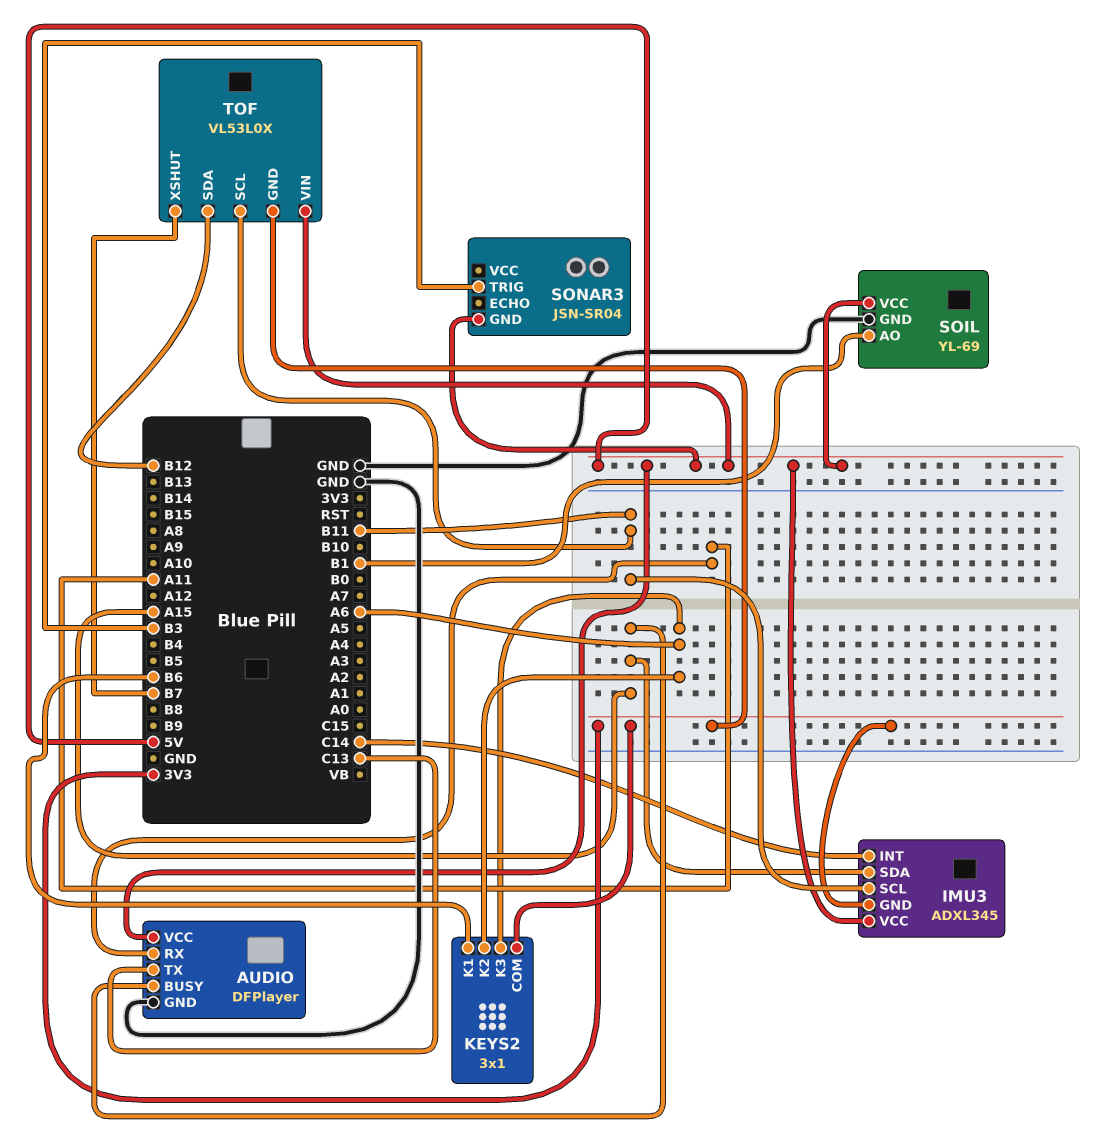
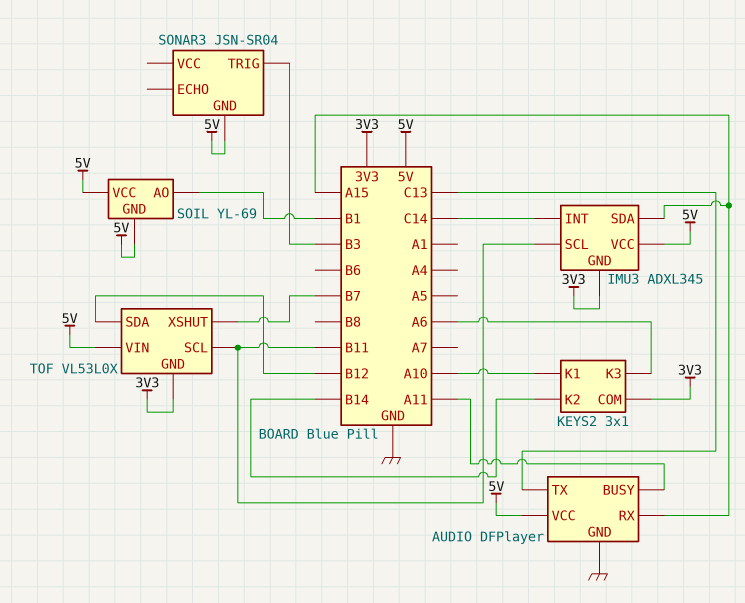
AUDIO pin BUSY: A15 -> A11
AUDIO pin RX: A11 -> A15
KEYS2 pin K1: B6 -> A10
KEYS2 pin K2: A6 -> B14
SOIL pin GND: GND -> 5V

